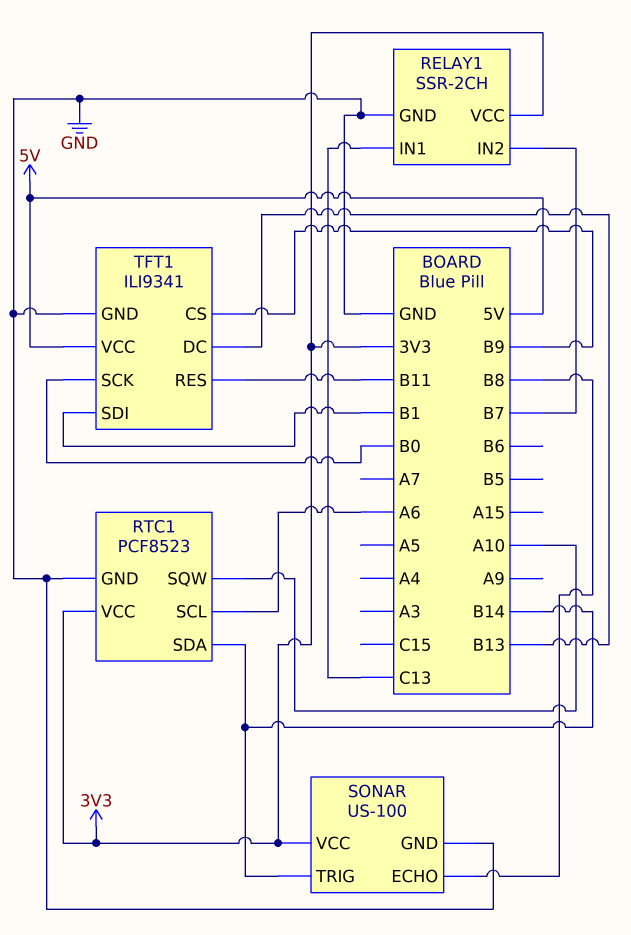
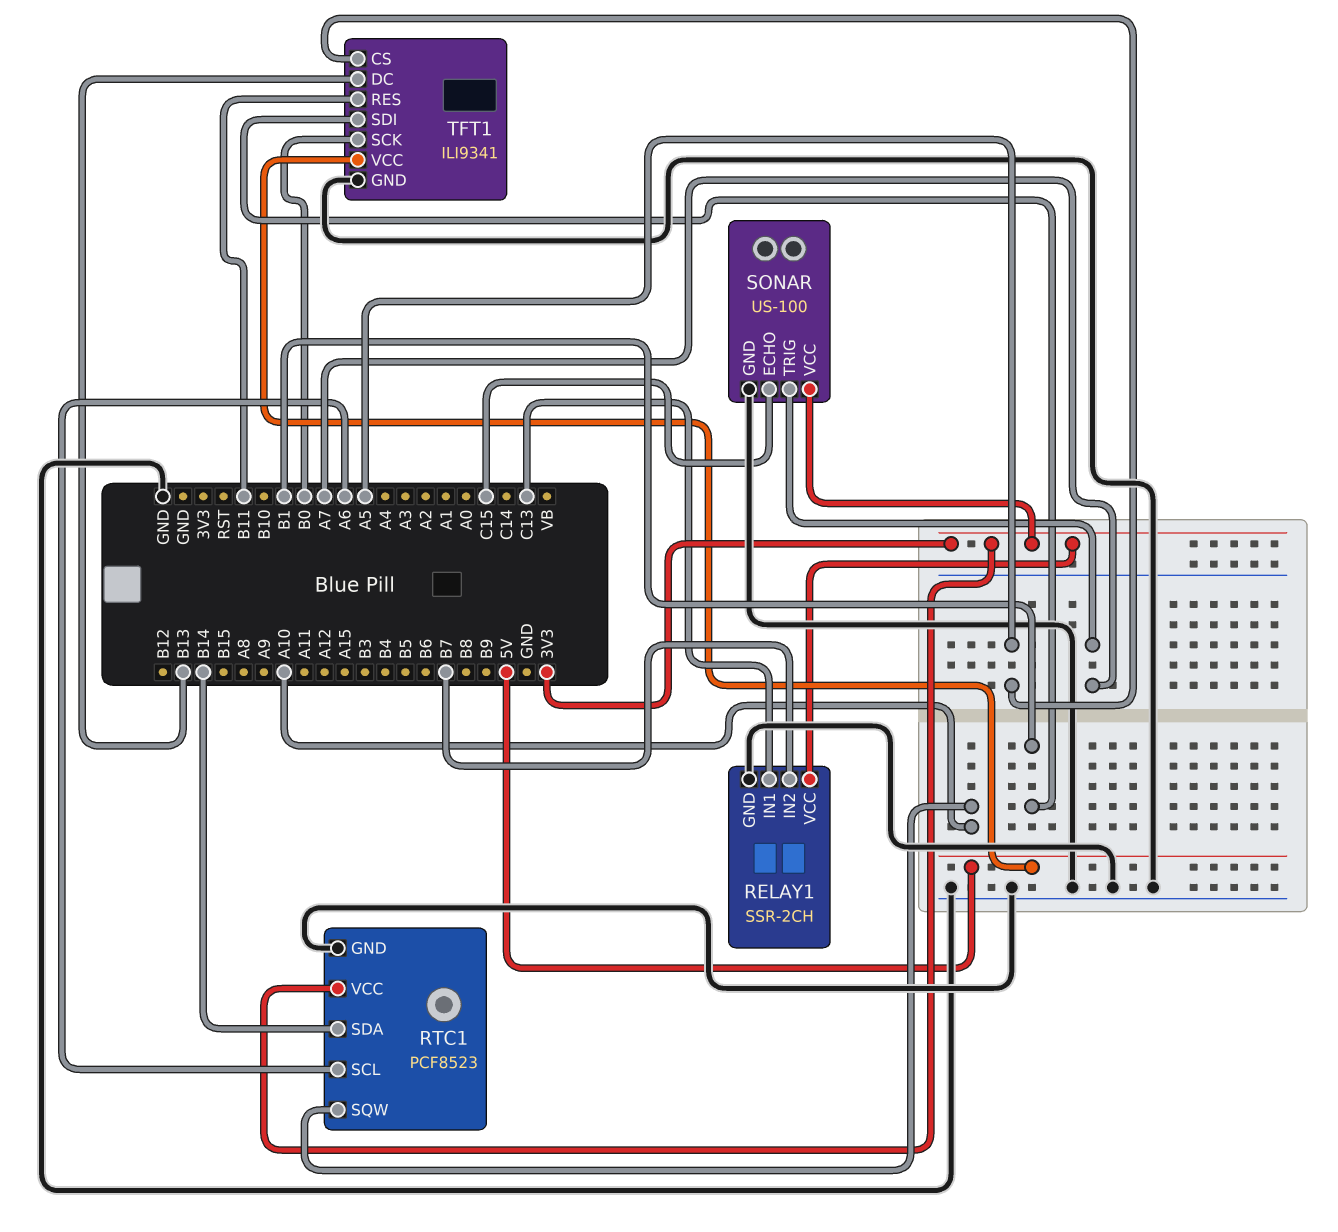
SONAR pin ECHO: B8 -> C15
SONAR pin TRIG: B14 -> A7
TFT1 pin CS: B9 -> A5

